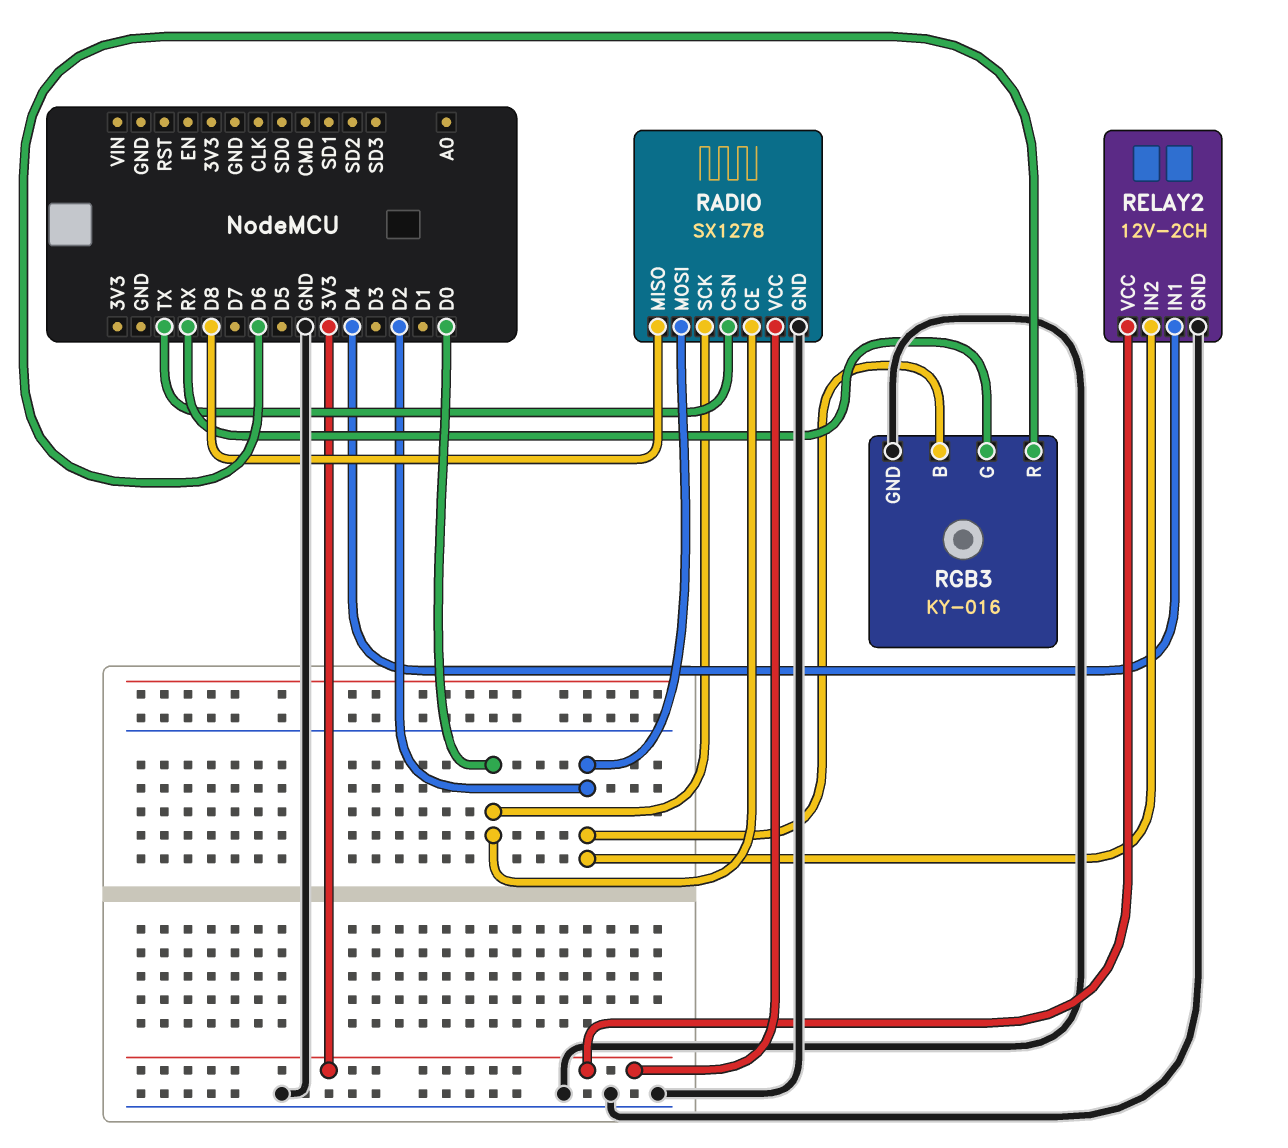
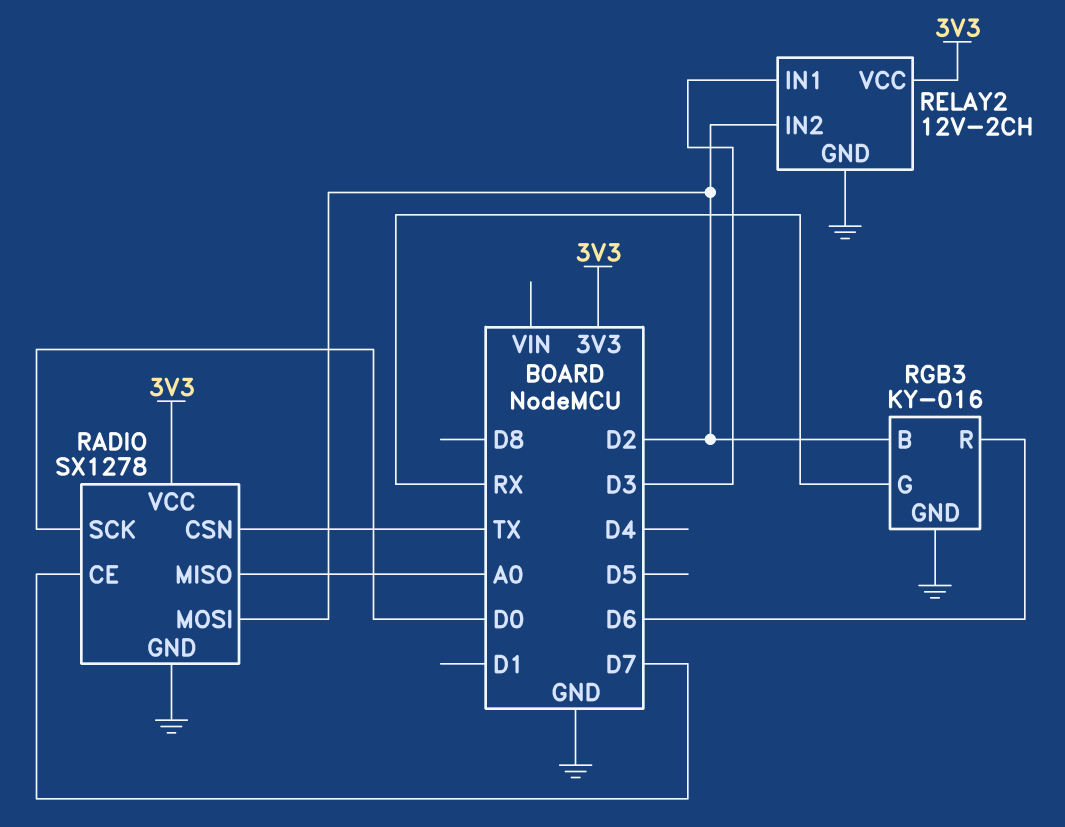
RADIO pin CE: D0 -> D7
RADIO pin MISO: D8 -> A0
RELAY2 pin IN1: D4 -> D3

